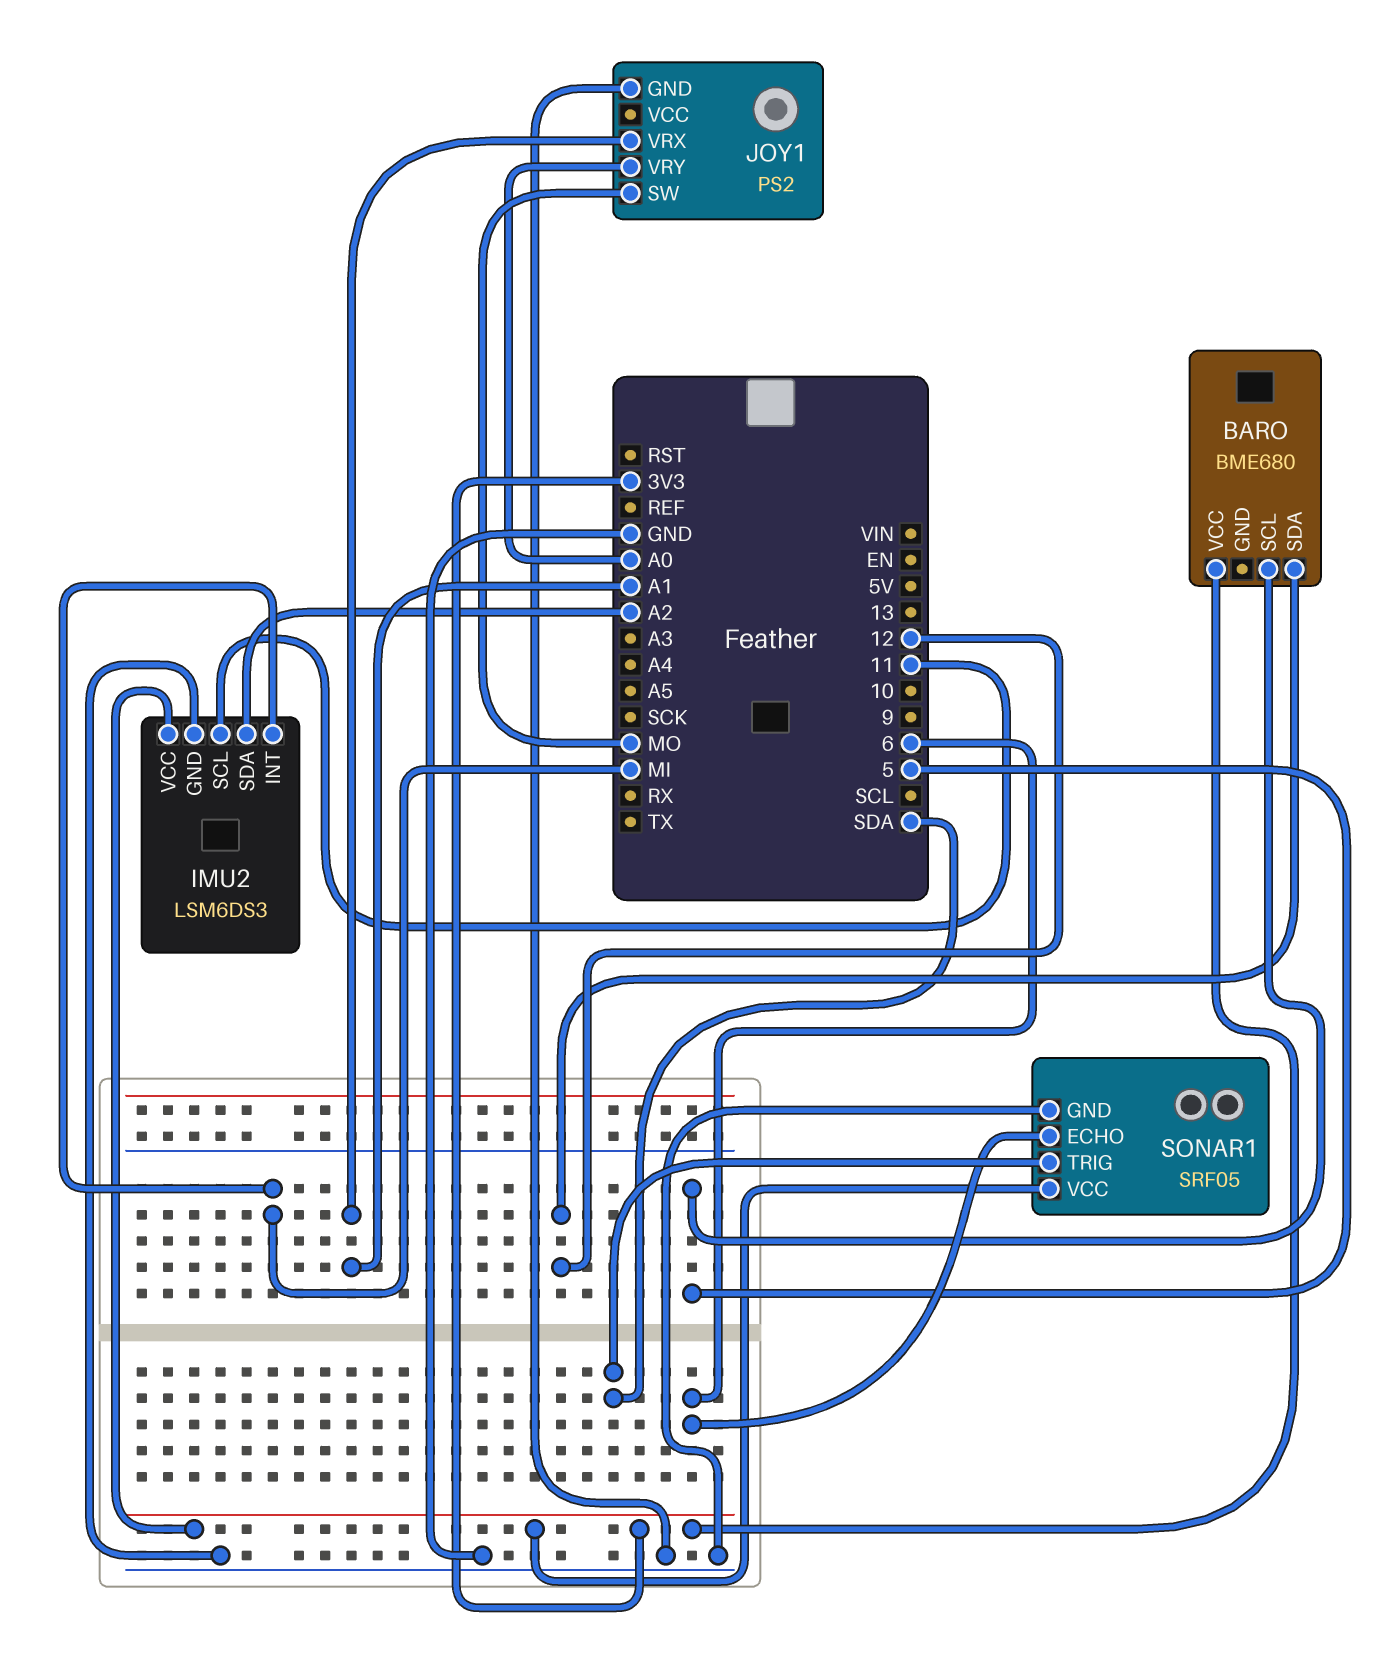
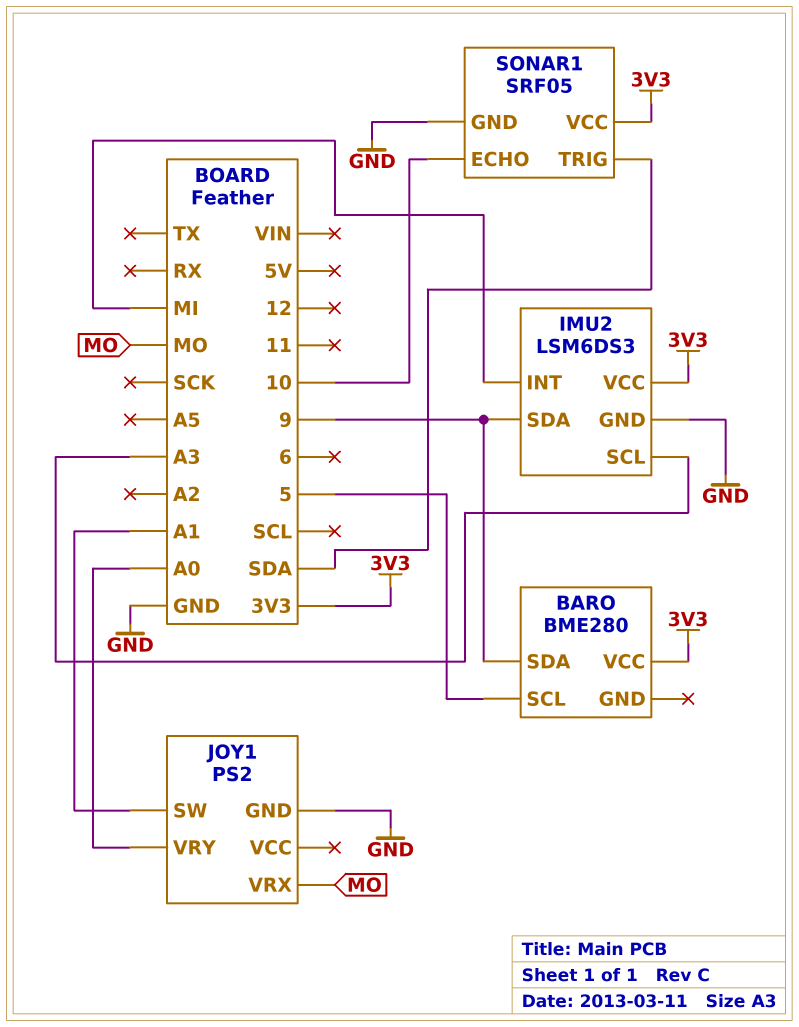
BARO: BME680 -> BME280
BARO pin SDA: 12 -> 9
IMU2 pin SCL: 11 -> A3
IMU2 pin SDA: A2 -> 9
JOY1 pin SW: MO -> A1
JOY1 pin VRX: A1 -> MO
SONAR1 pin ECHO: 6 -> 10

